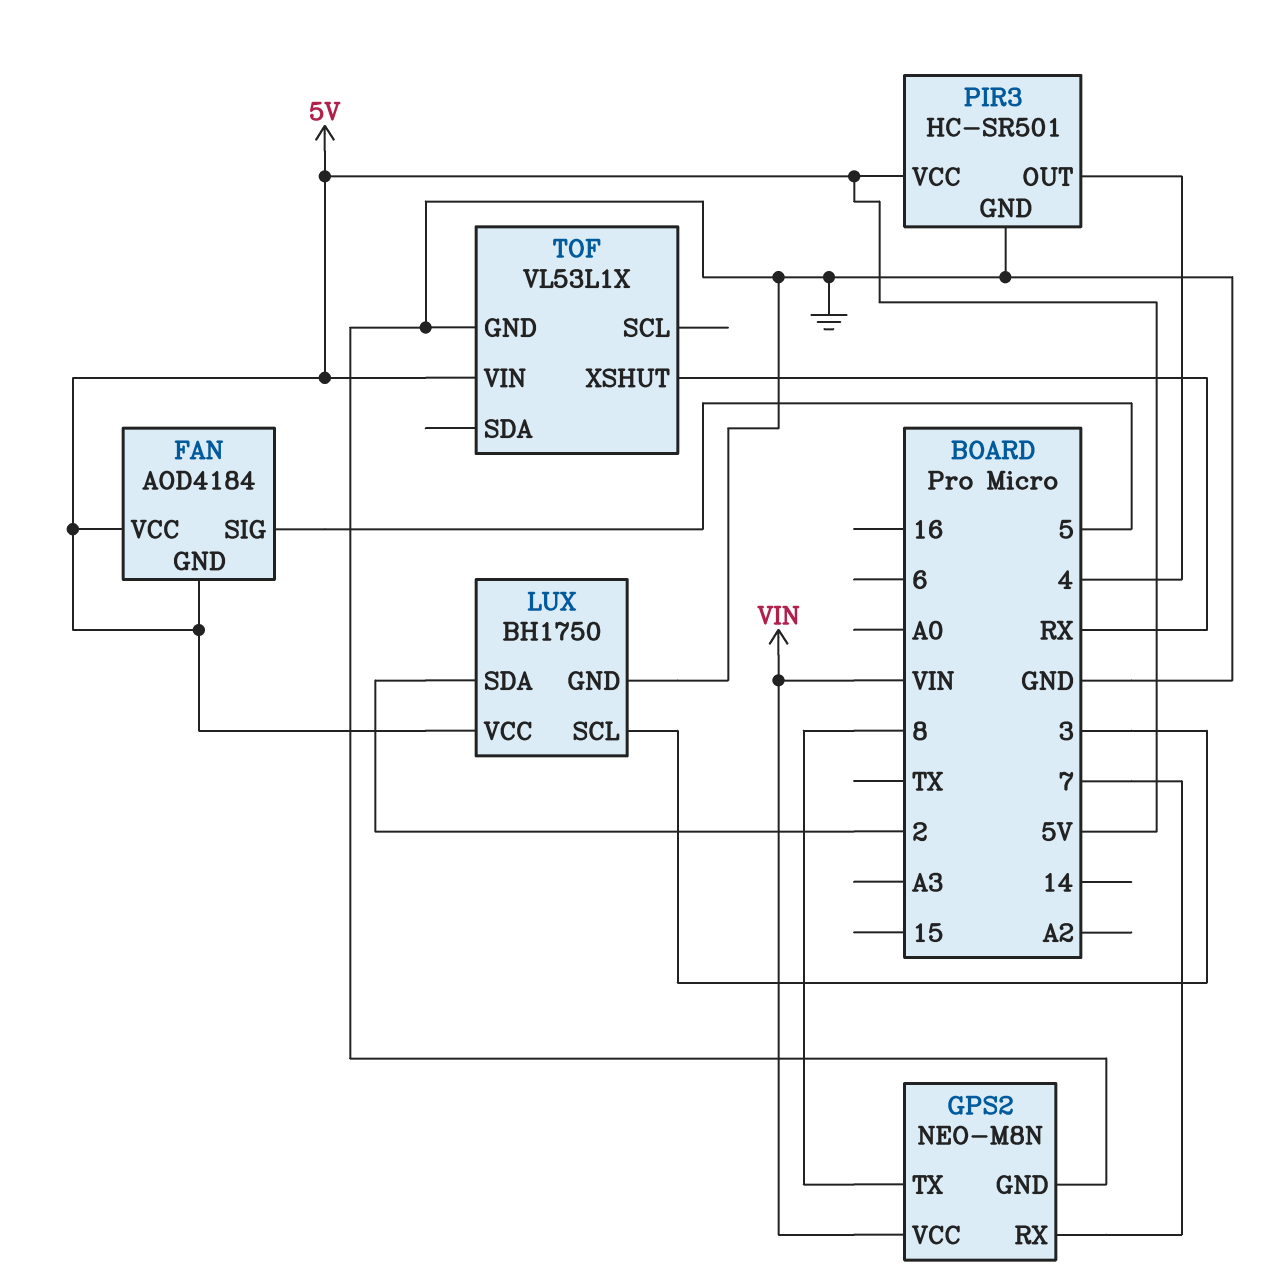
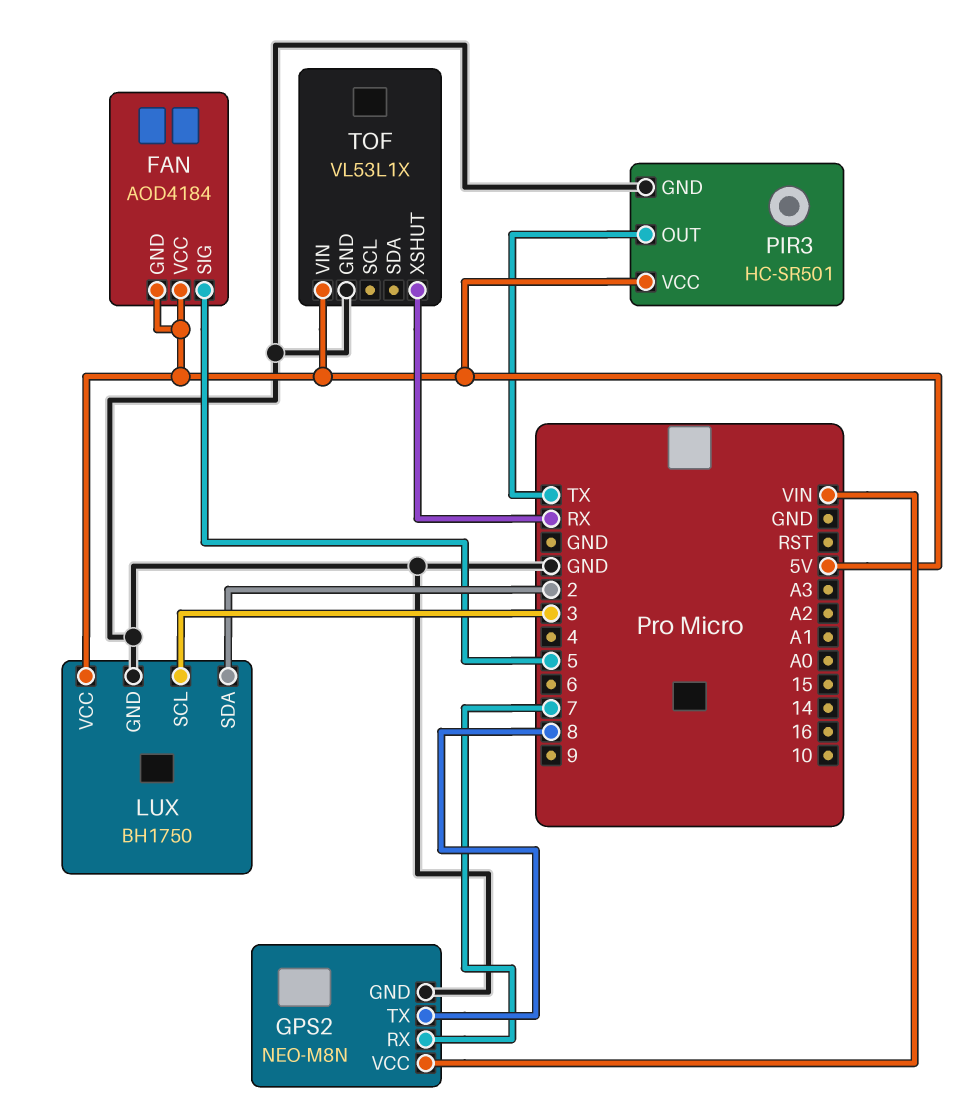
PIR3 pin OUT: 4 -> TX

